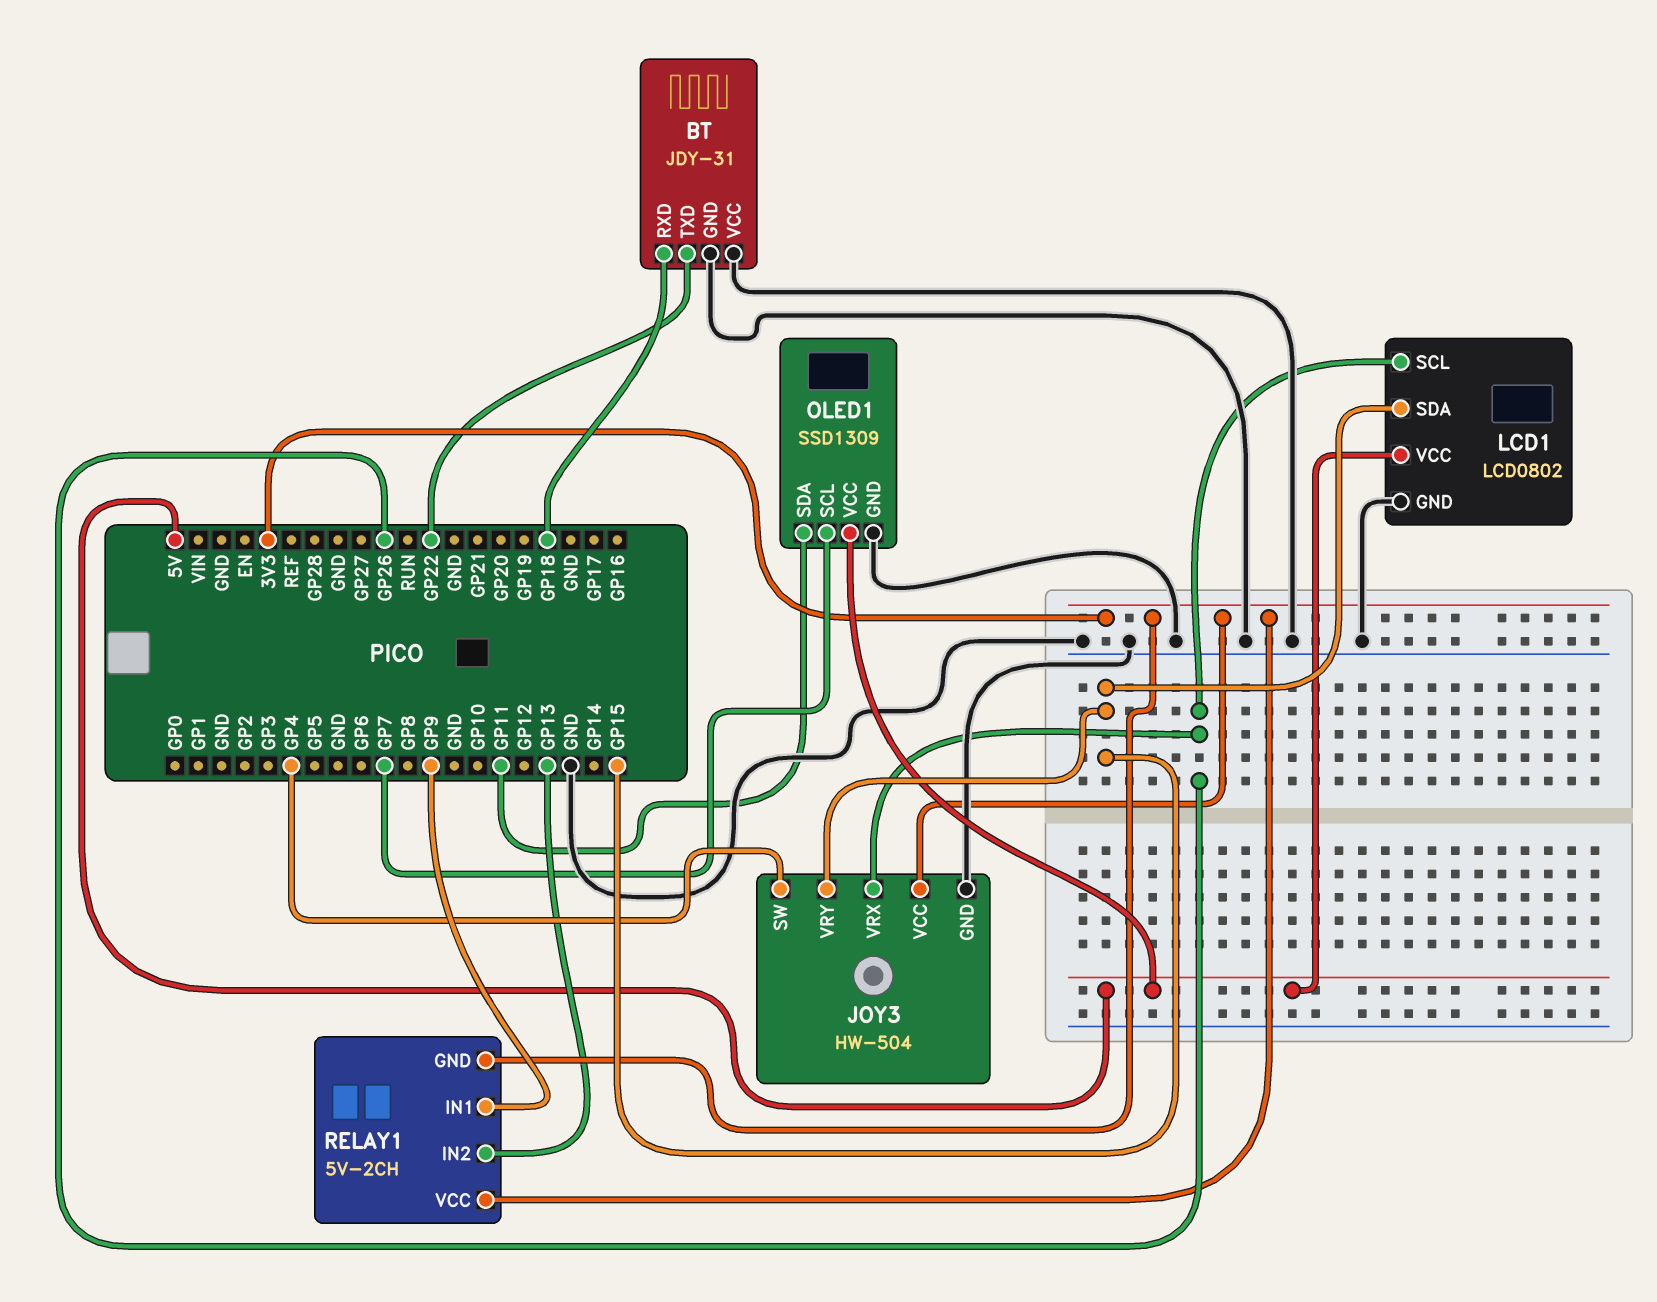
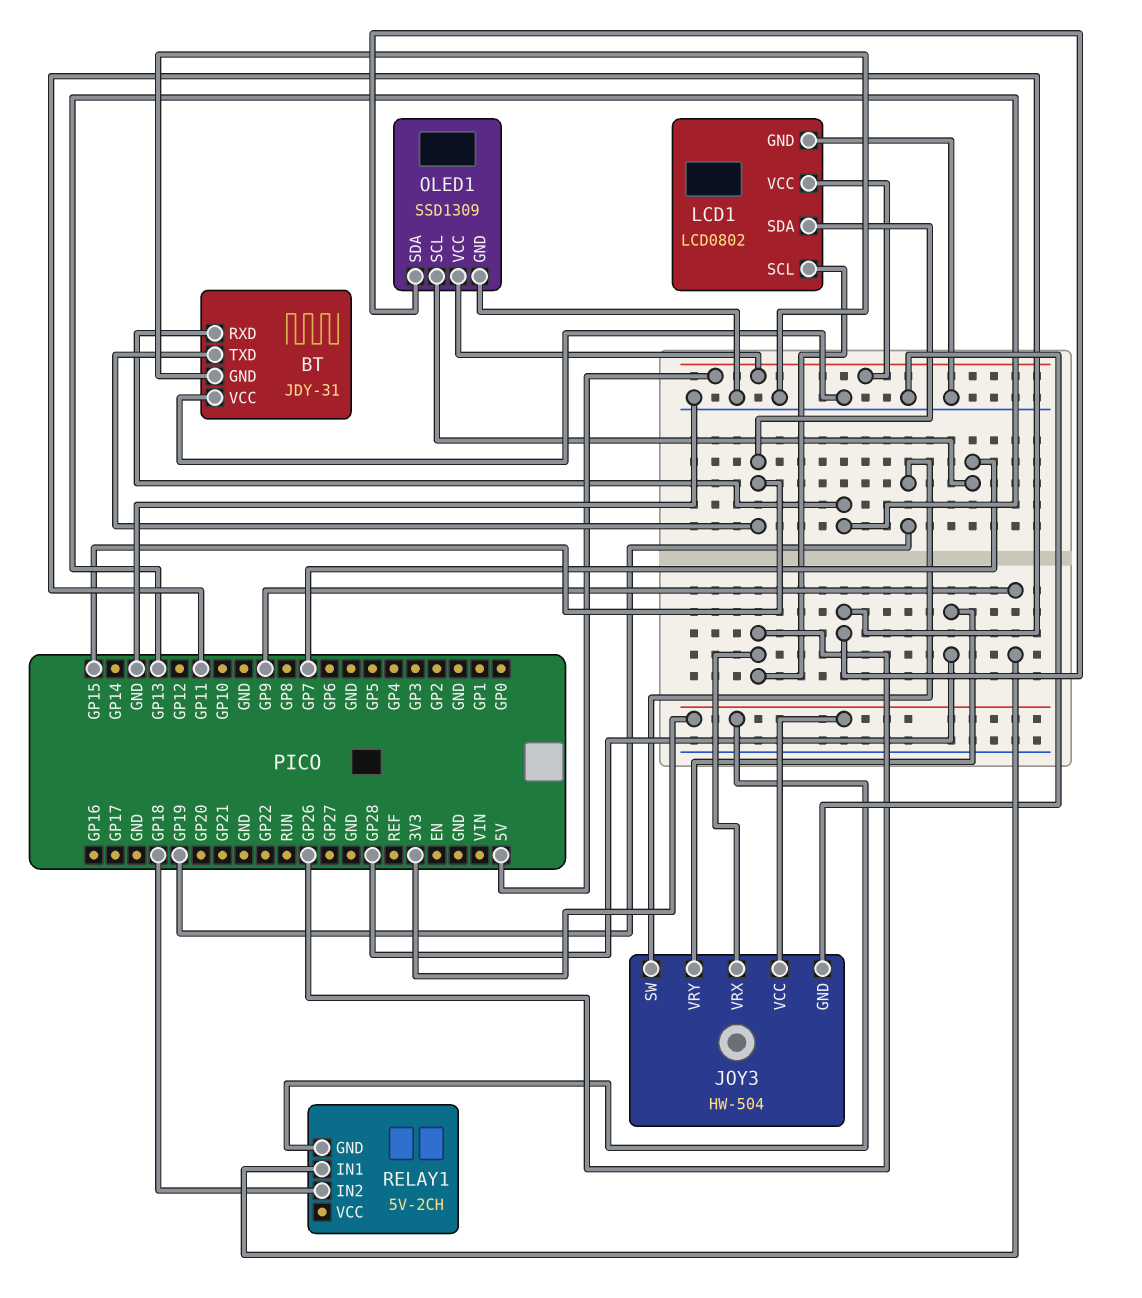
BT pin RXD: GP18 -> GP13
BT pin TXD: GP22 -> GP15
JOY3 pin SW: GP4 -> GP19
JOY3 pin VRY: GP15 -> GP28
RELAY1 pin IN2: GP13 -> GP18
RELAY1 pin VCC: 3V3 -> none

